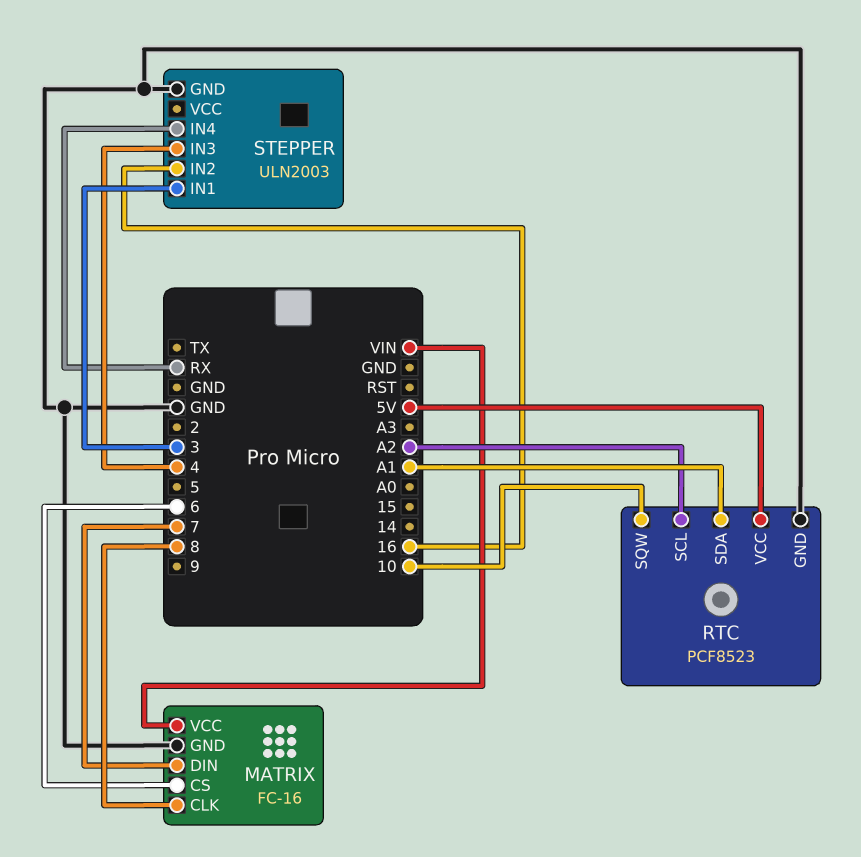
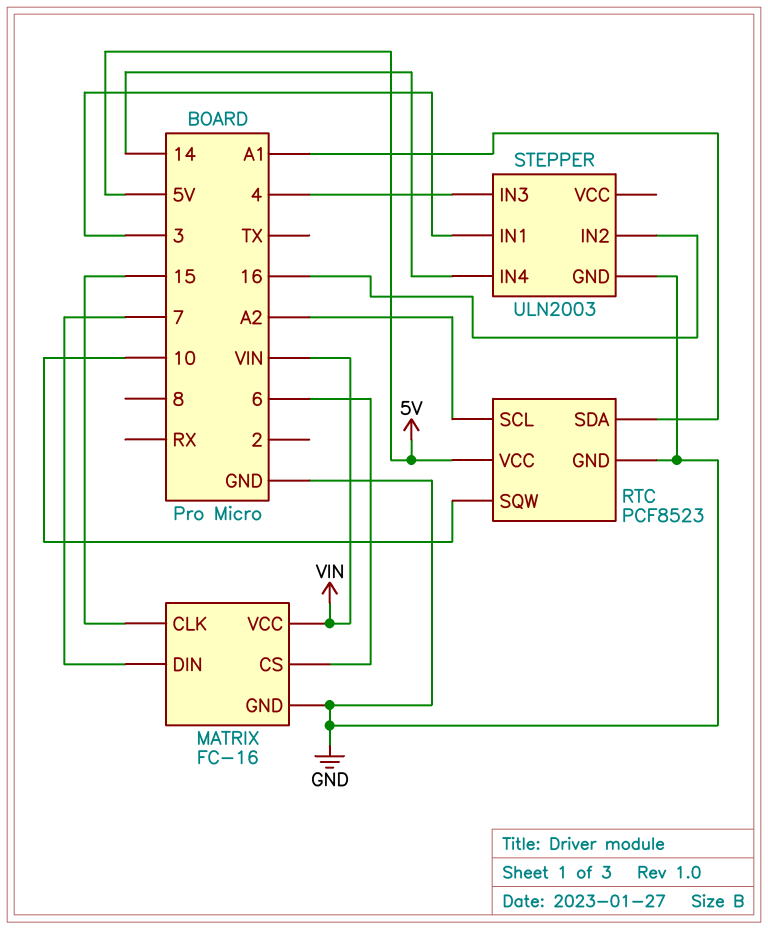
MATRIX pin CLK: 8 -> 15
STEPPER pin IN4: RX -> 14

